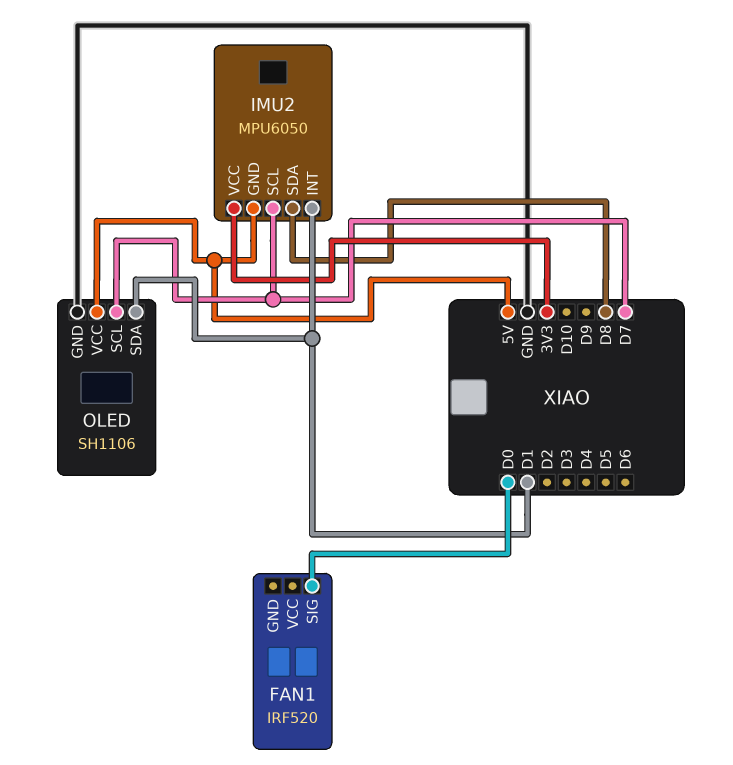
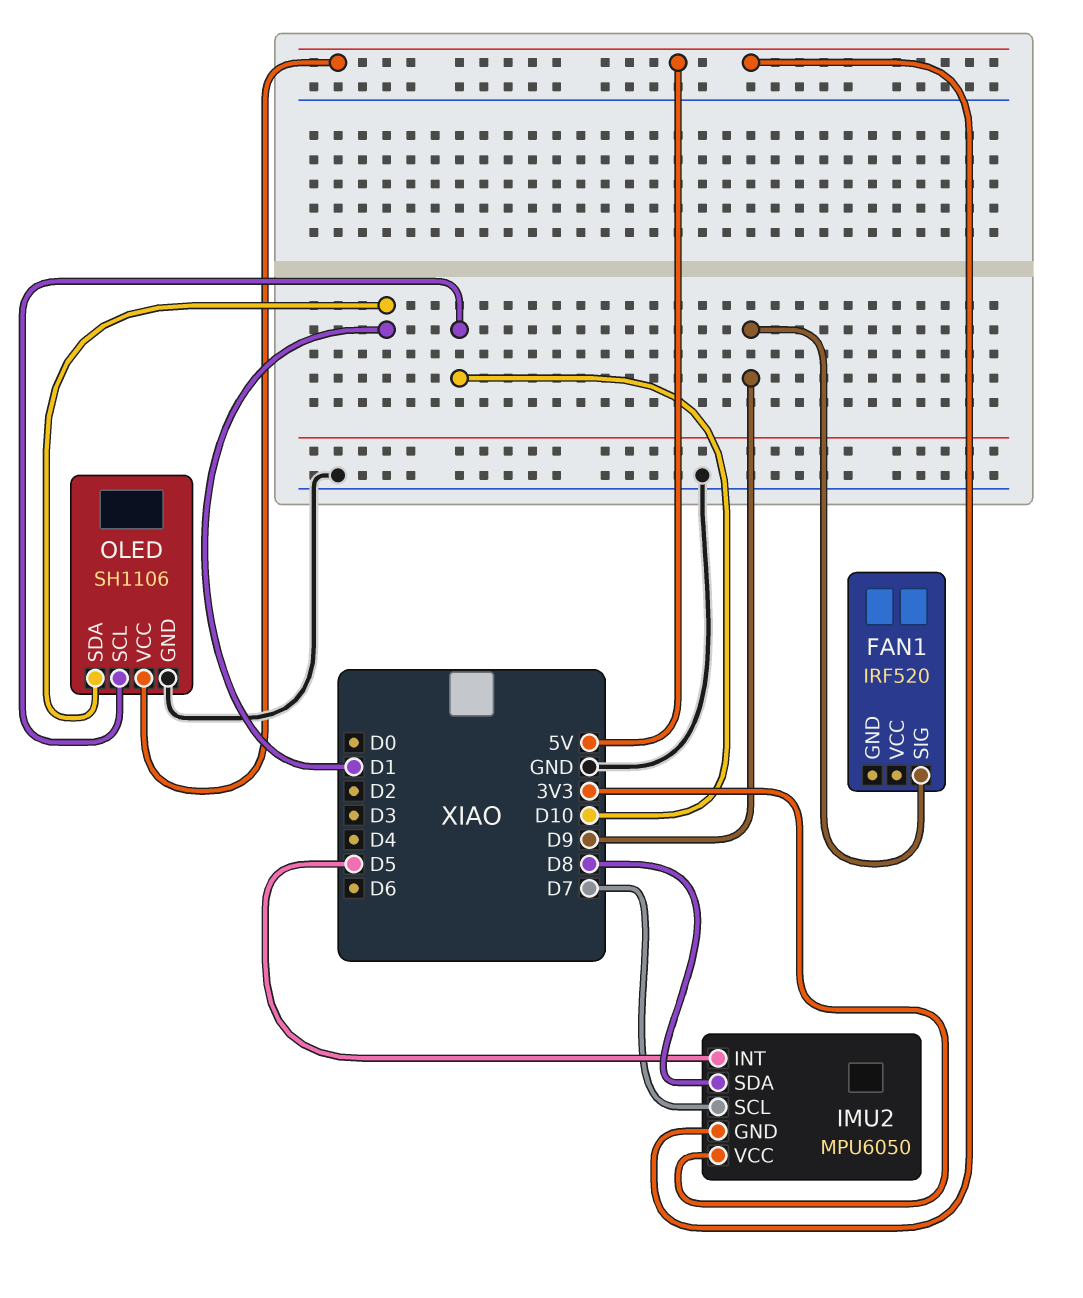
FAN1 pin SIG: D0 -> D9
IMU2 pin INT: D1 -> D5
OLED pin SCL: D7 -> D10

